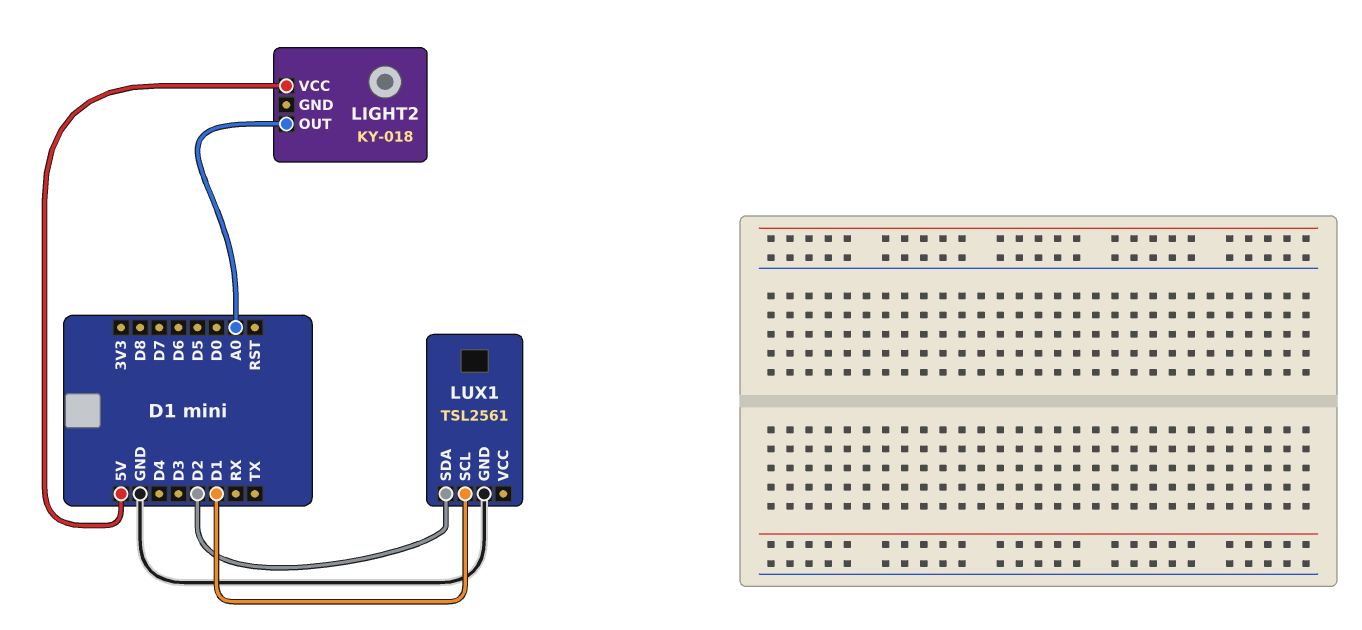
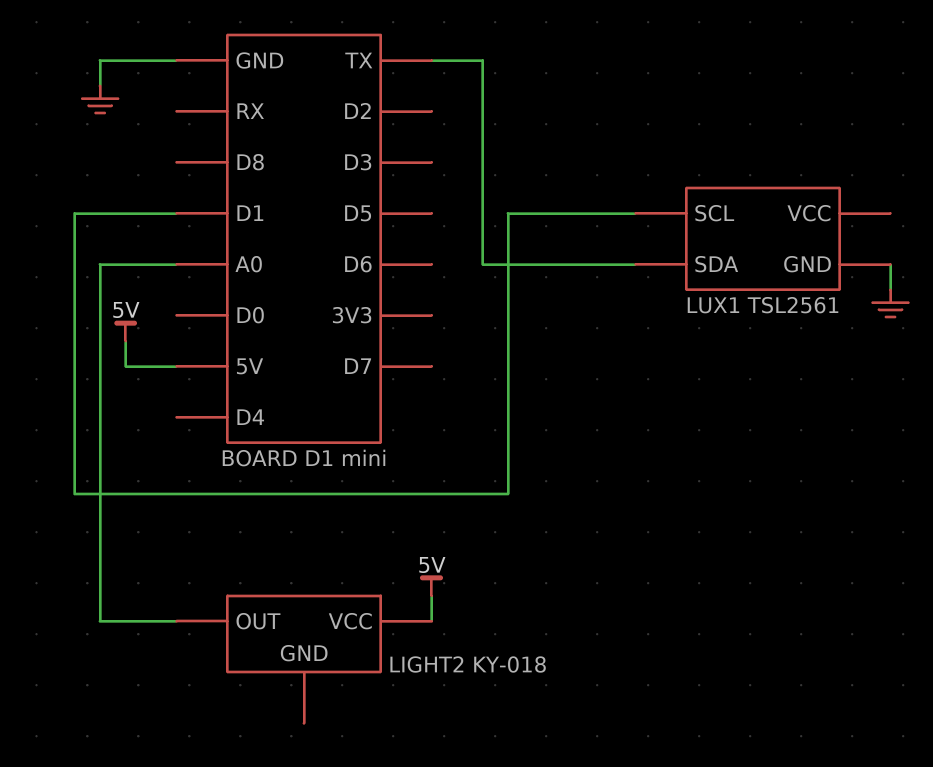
LUX1 pin SDA: D2 -> TX

